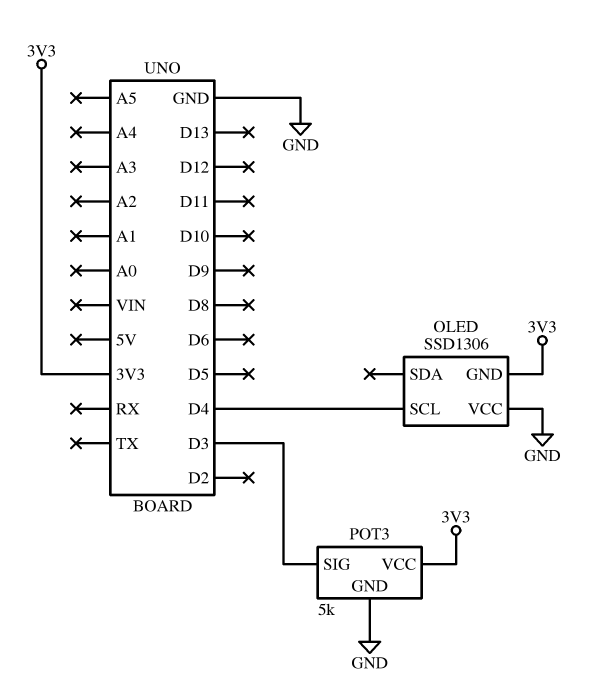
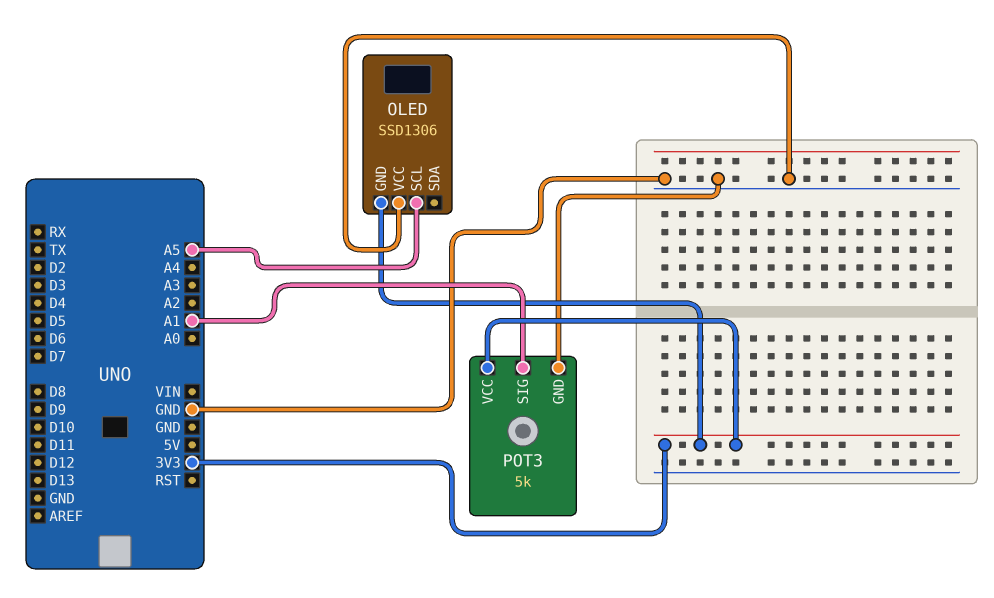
OLED pin SCL: D4 -> A5
POT3 pin SIG: D3 -> A1

